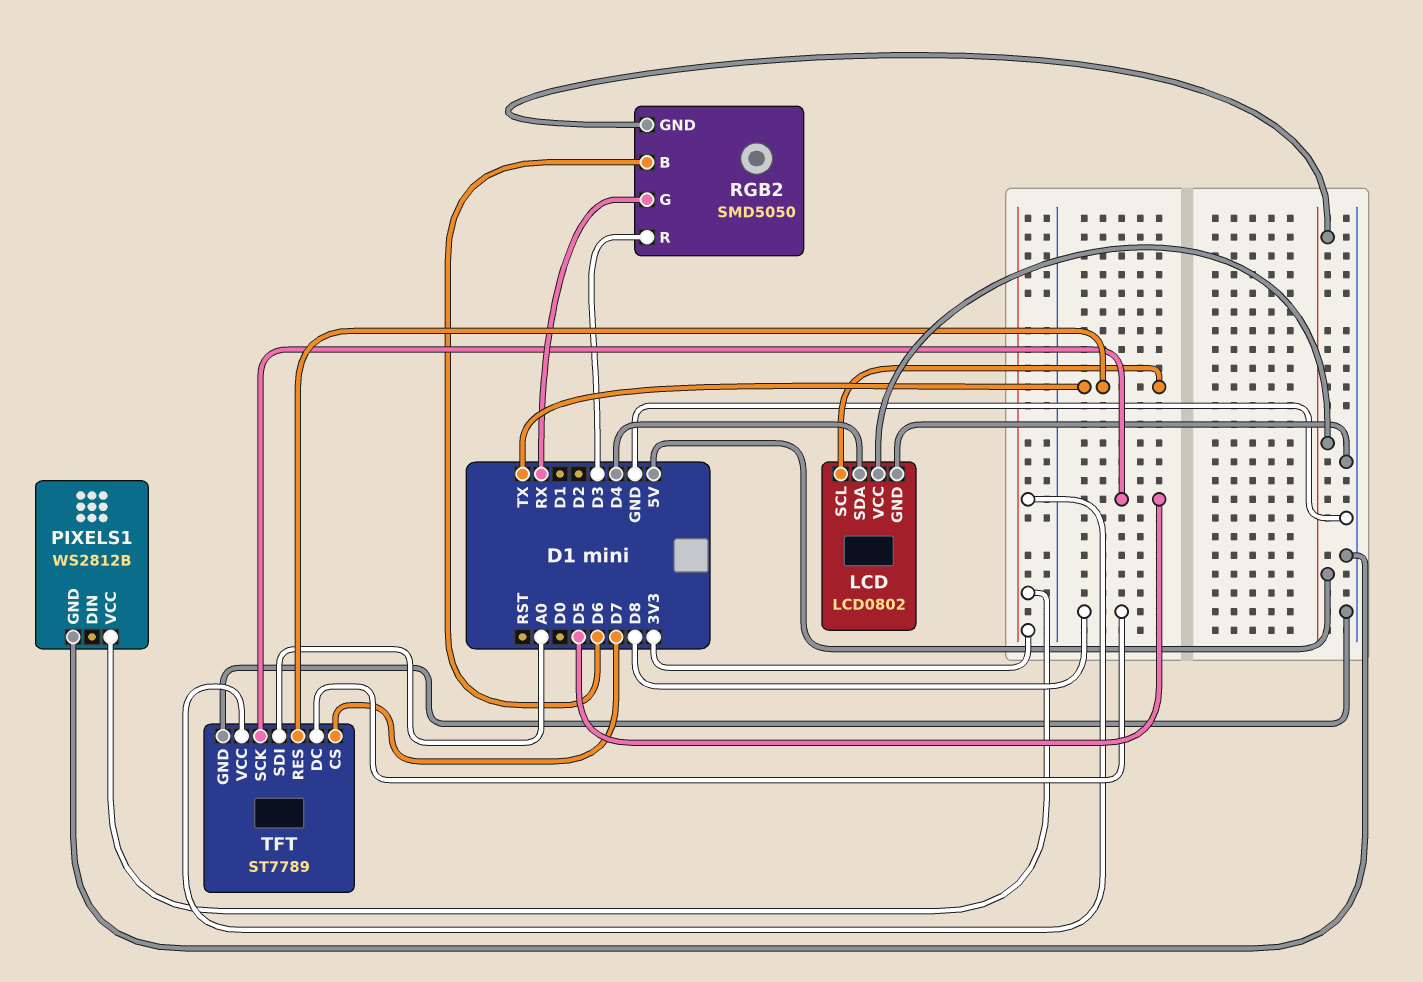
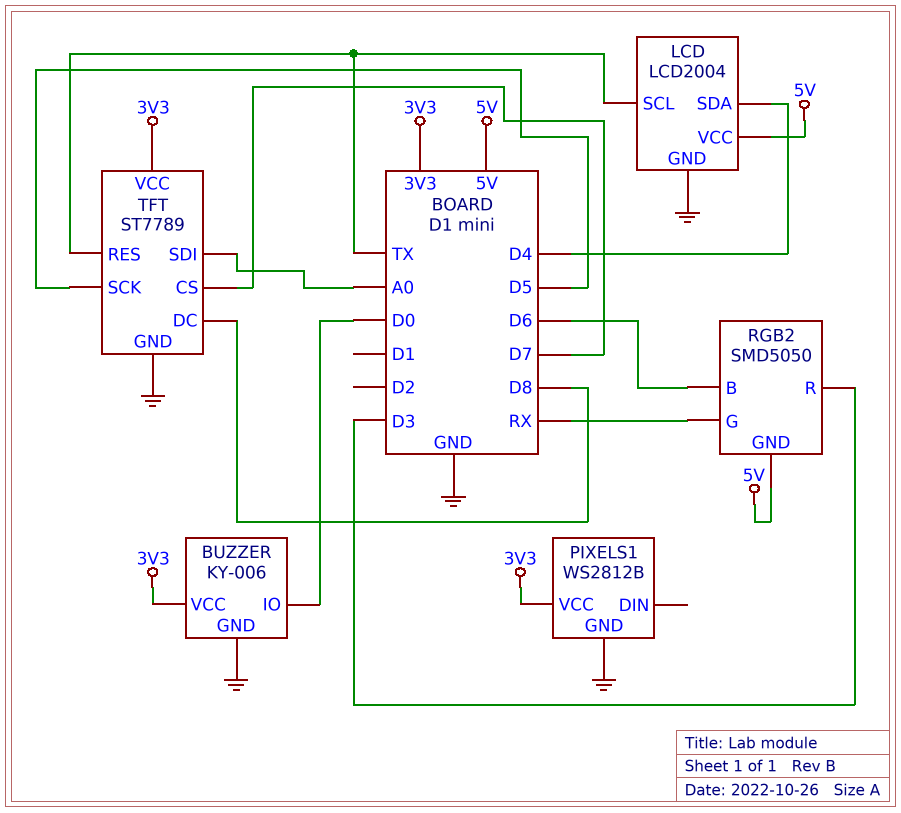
BUZZER: none -> KY-006
BUZZER pin GND: none -> GND
BUZZER pin IO: none -> D0
BUZZER pin VCC: none -> 3V3
LCD: LCD0802 -> LCD2004

